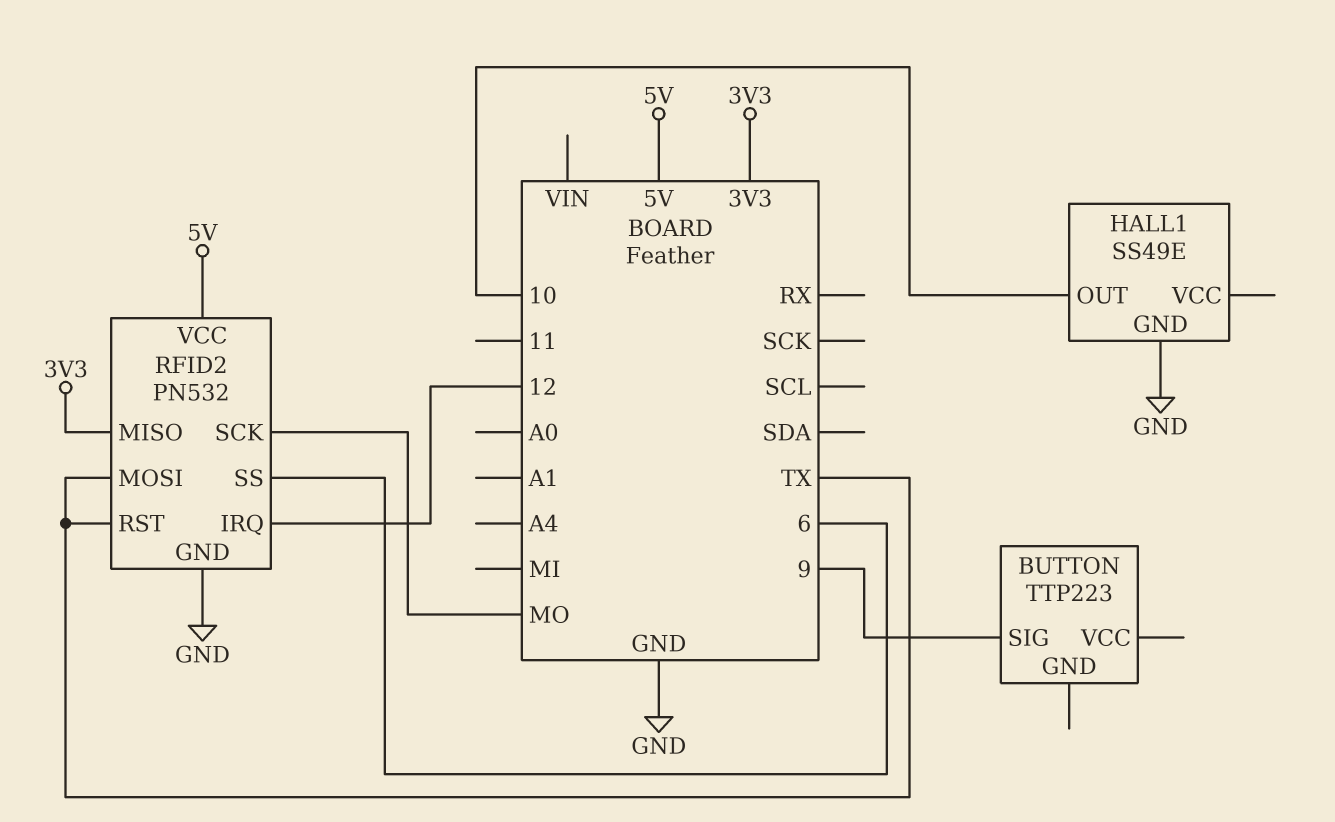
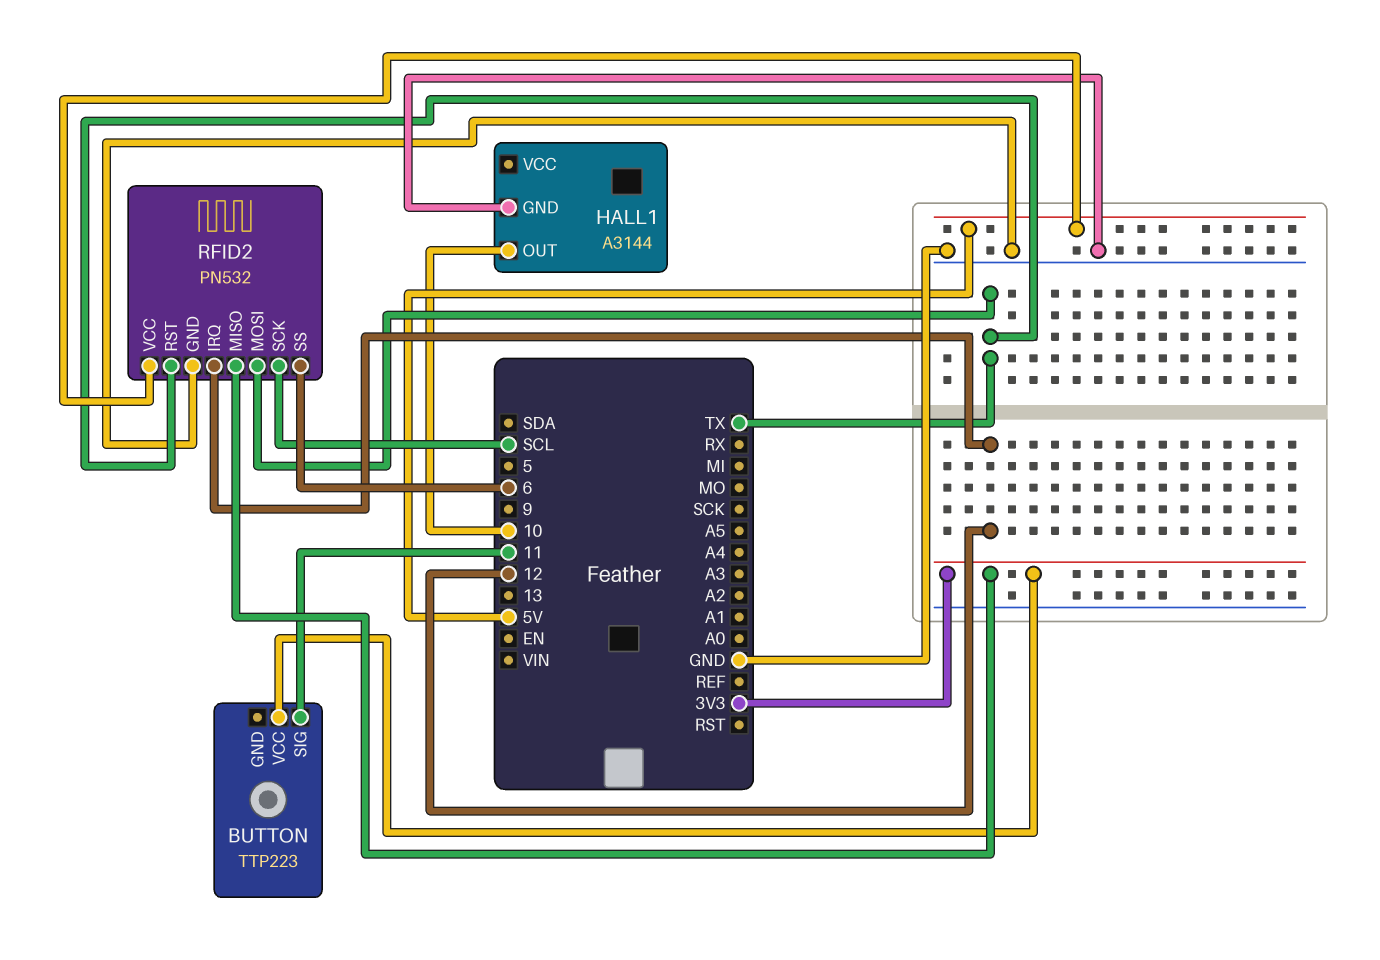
BUTTON pin SIG: 9 -> 11
BUTTON pin VCC: none -> 3V3
HALL1: SS49E -> A3144
RFID2 pin SCK: MO -> SCL

